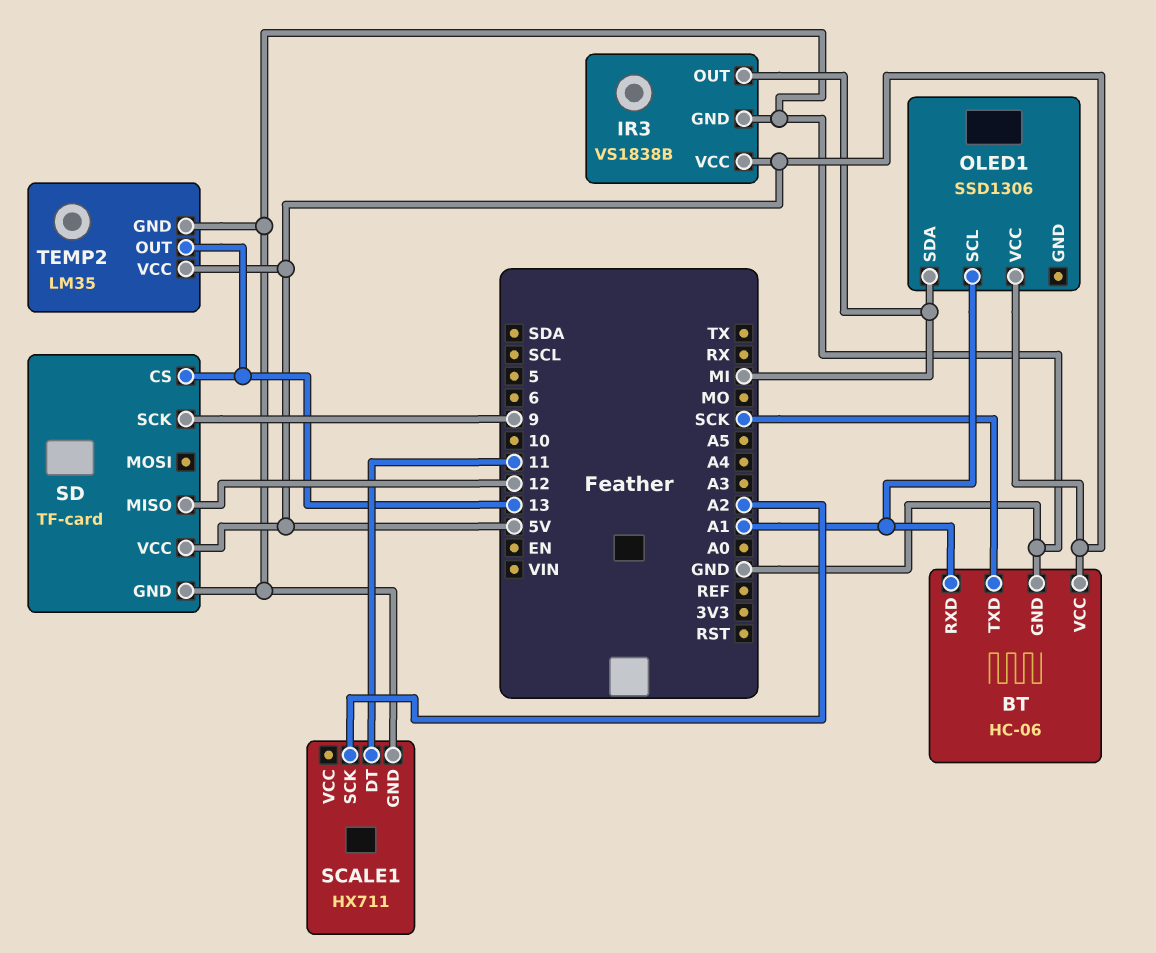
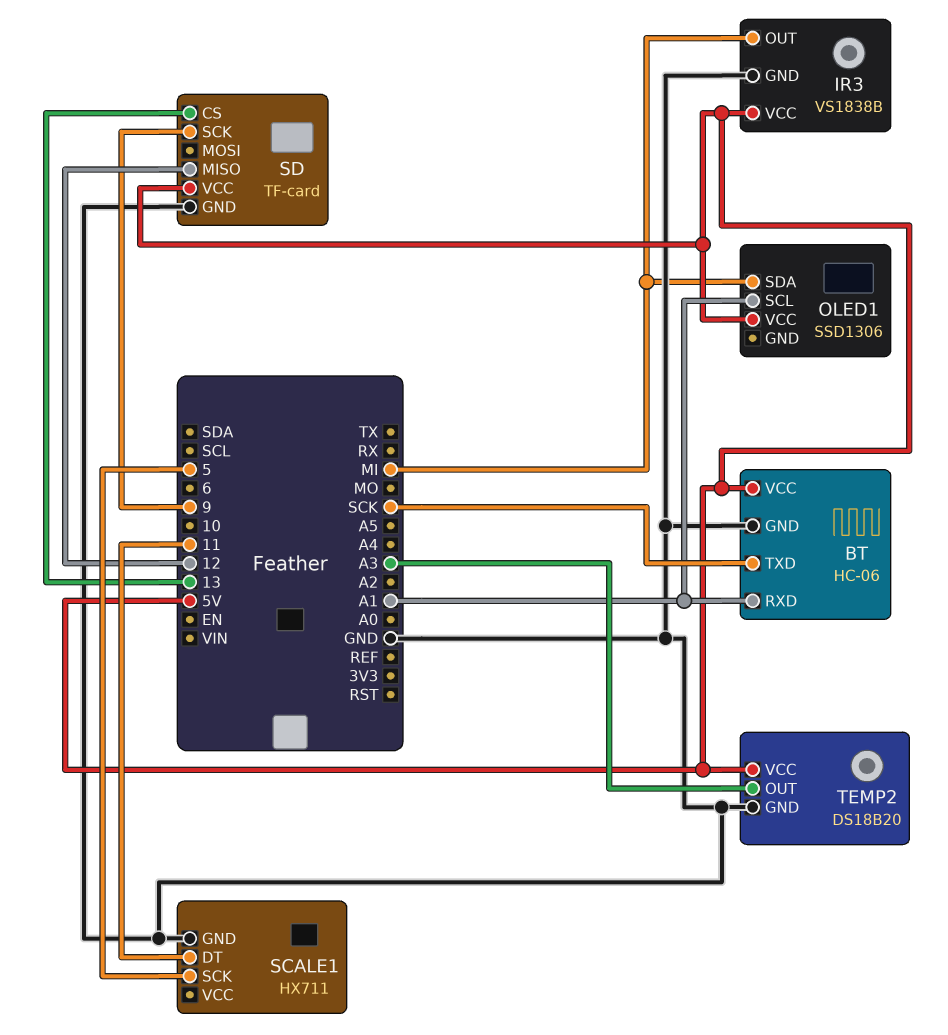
SCALE1 pin SCK: A2 -> 5
TEMP2: LM35 -> DS18B20
TEMP2 pin OUT: 13 -> A3

